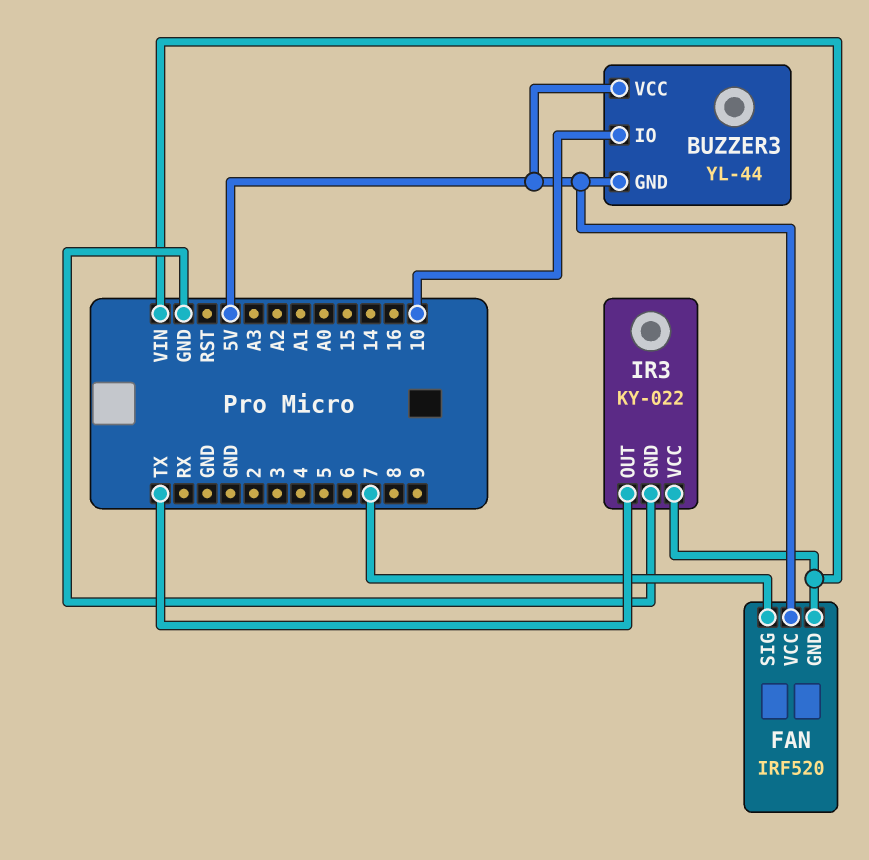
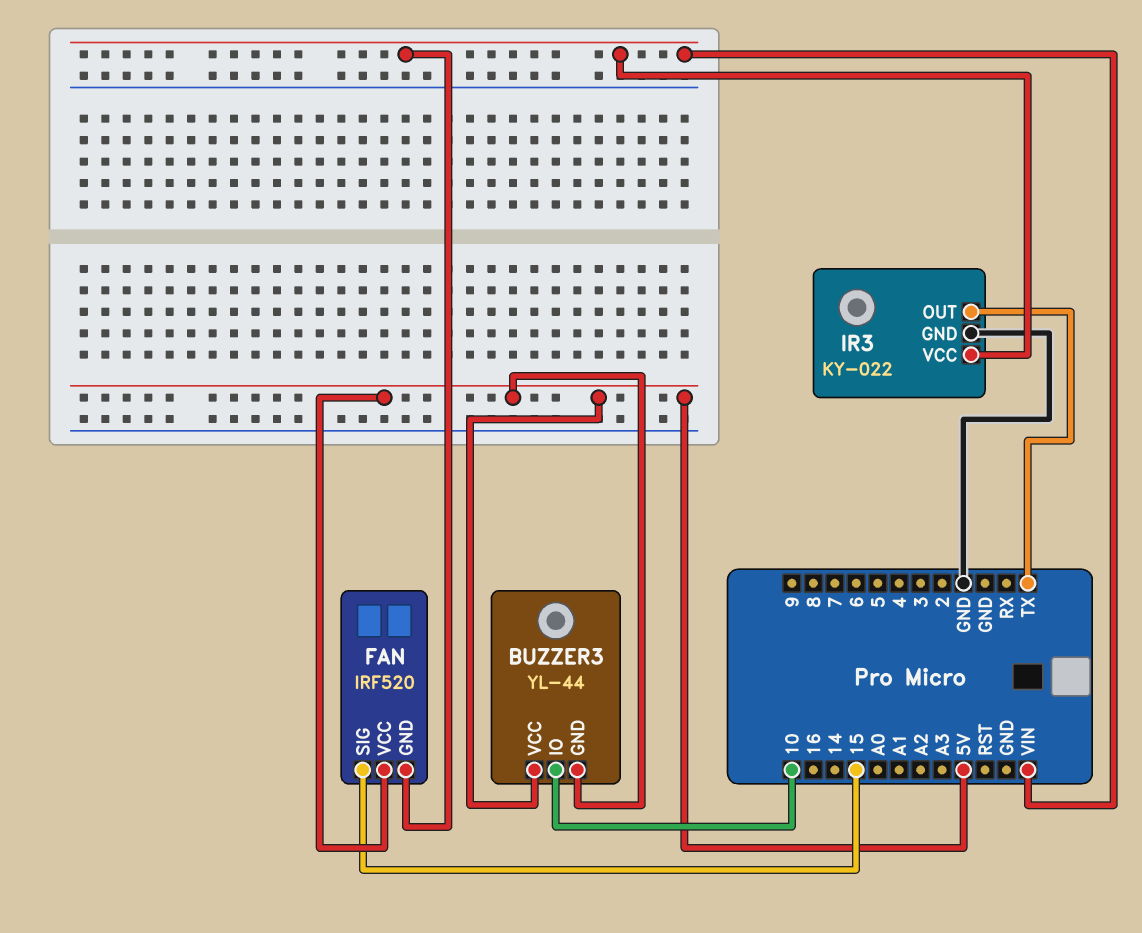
FAN pin SIG: 7 -> 15

